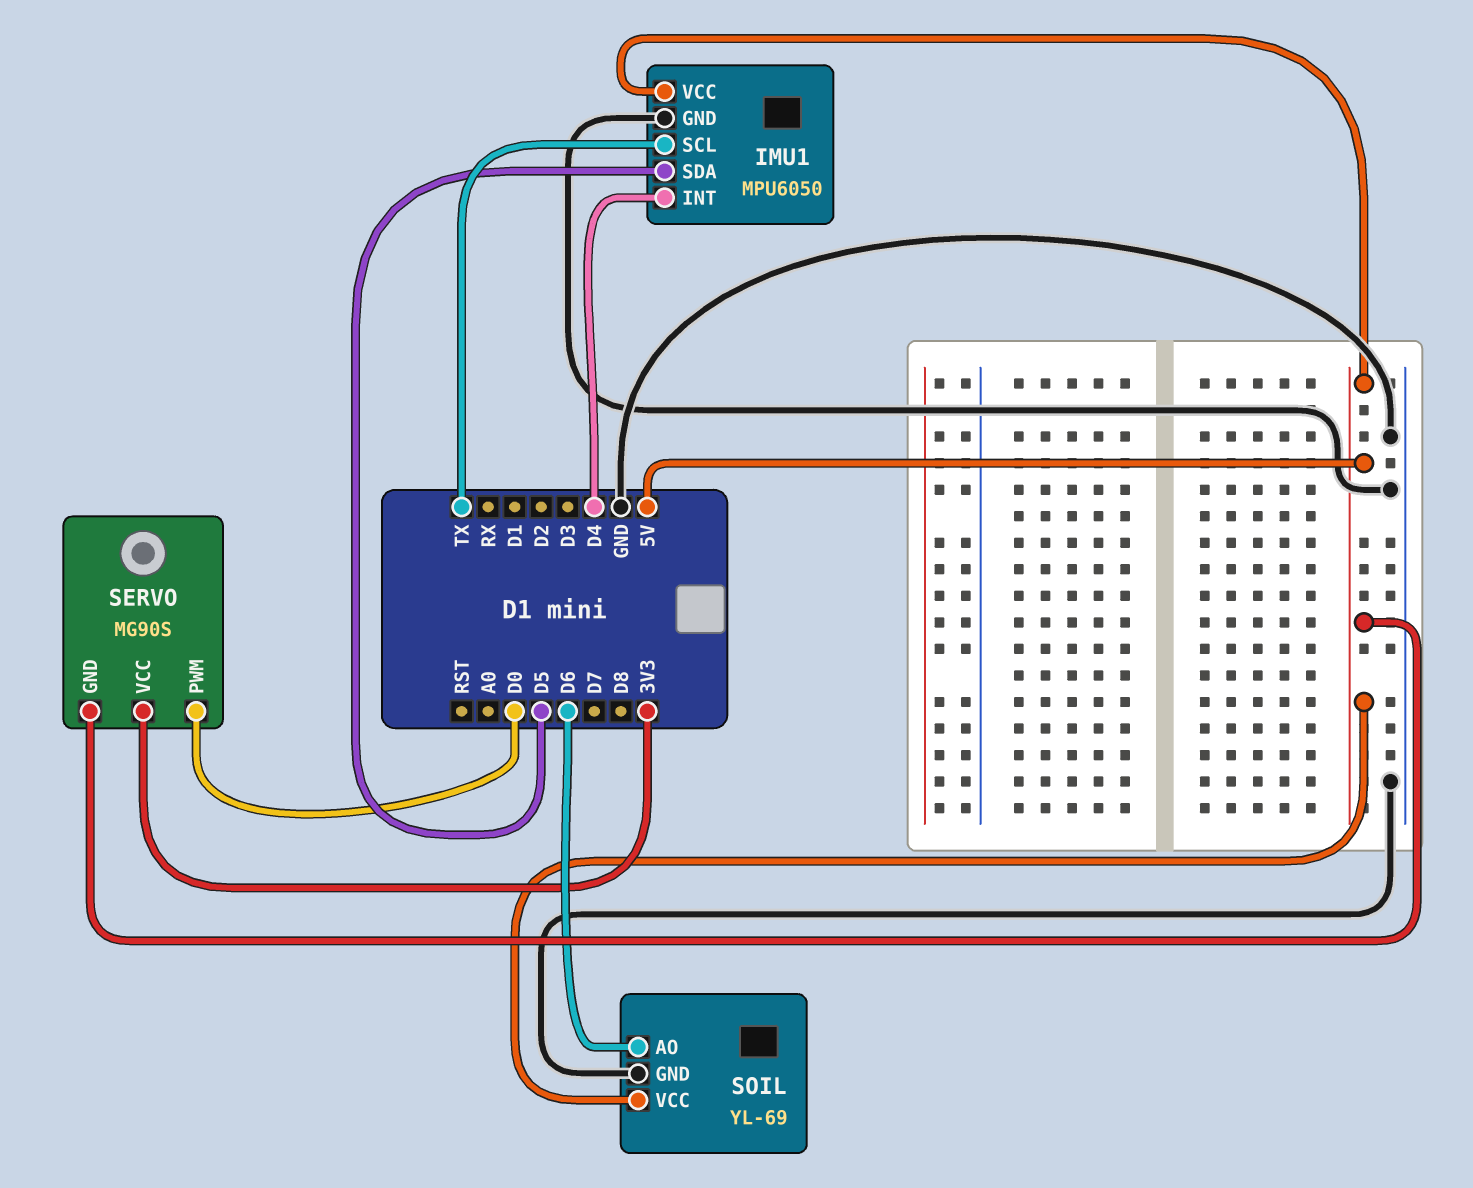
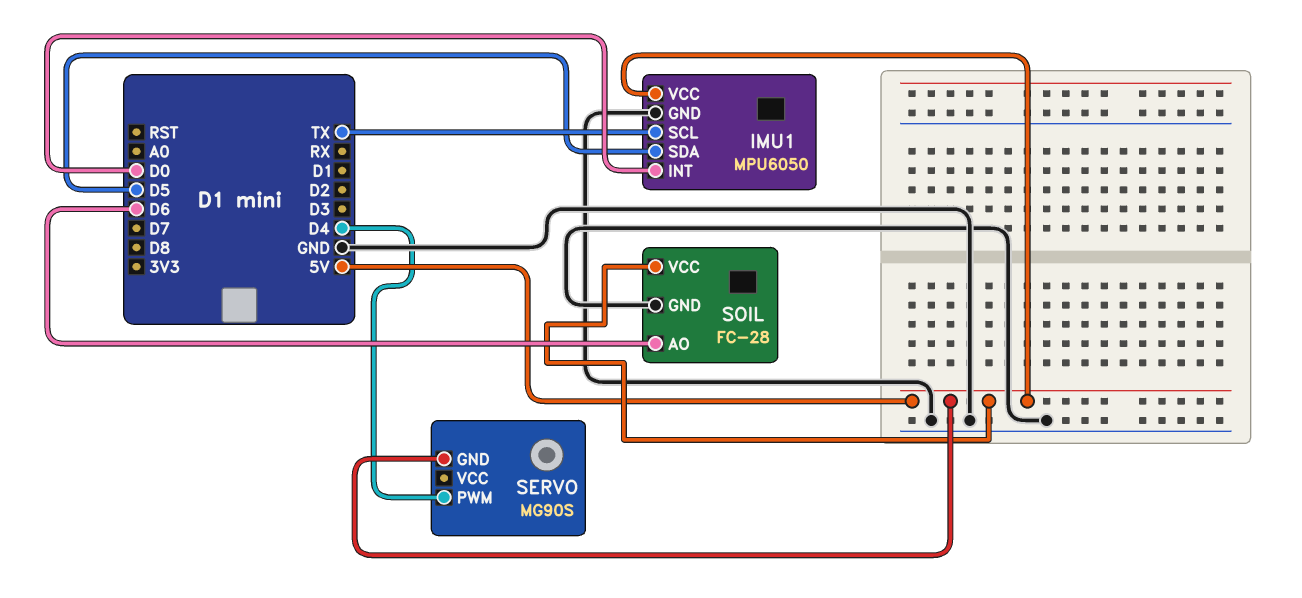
IMU1 pin INT: D4 -> D0
SERVO pin PWM: D0 -> D4
SERVO pin VCC: 3V3 -> none
SOIL: YL-69 -> FC-28

